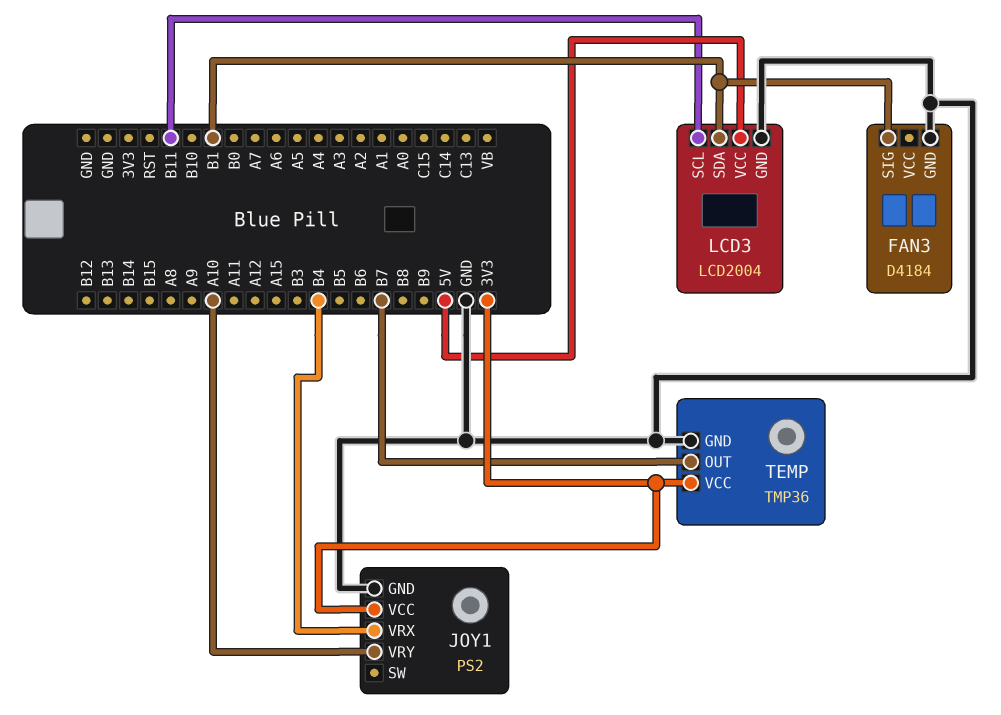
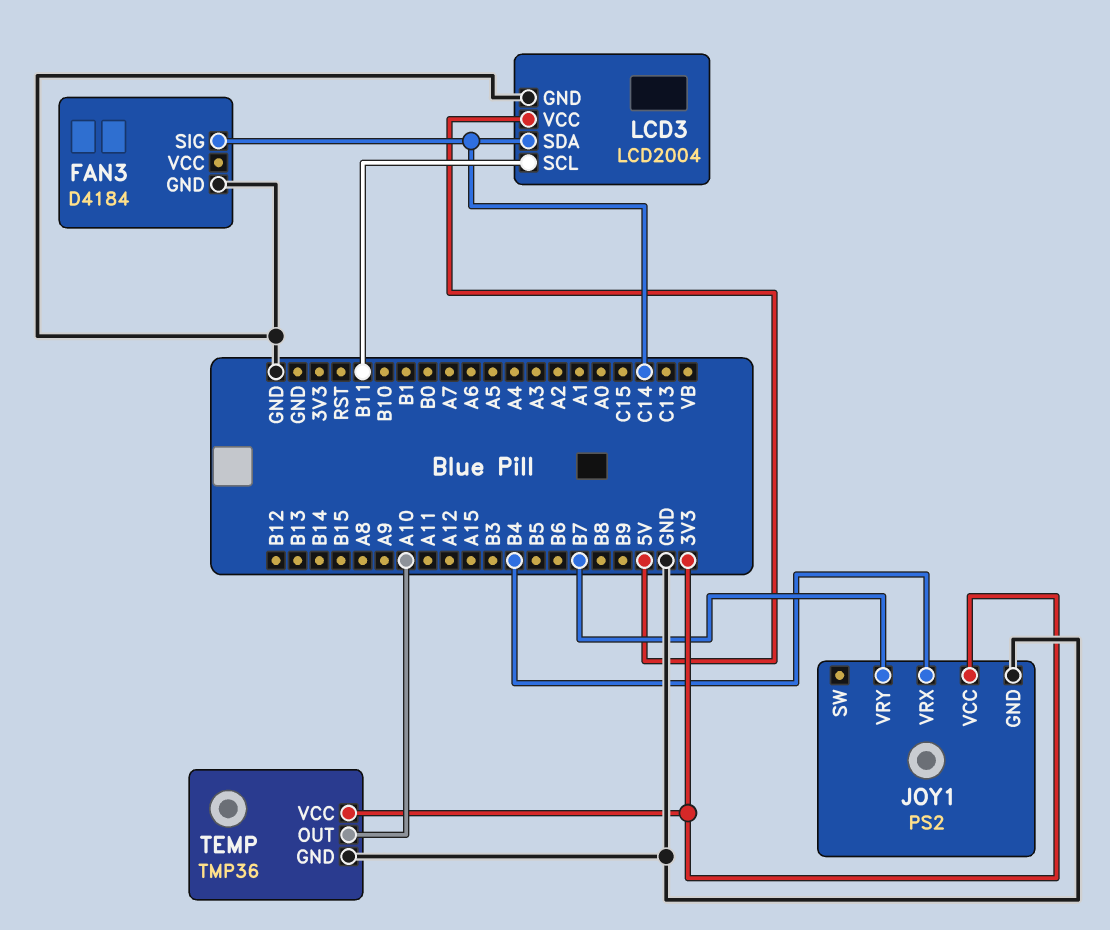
FAN3 pin SIG: B1 -> C14
JOY1 pin VRY: A10 -> B7
LCD3 pin SDA: B1 -> C14
TEMP pin OUT: B7 -> A10

